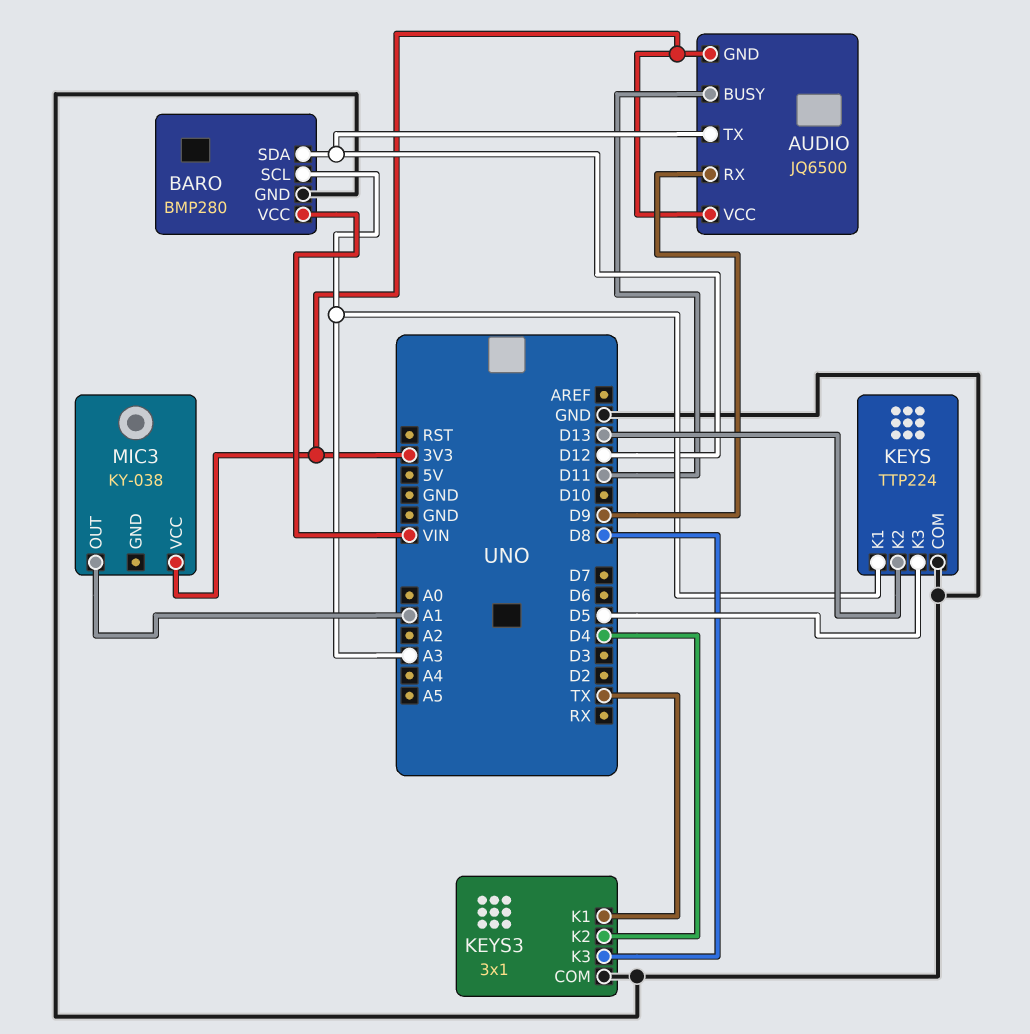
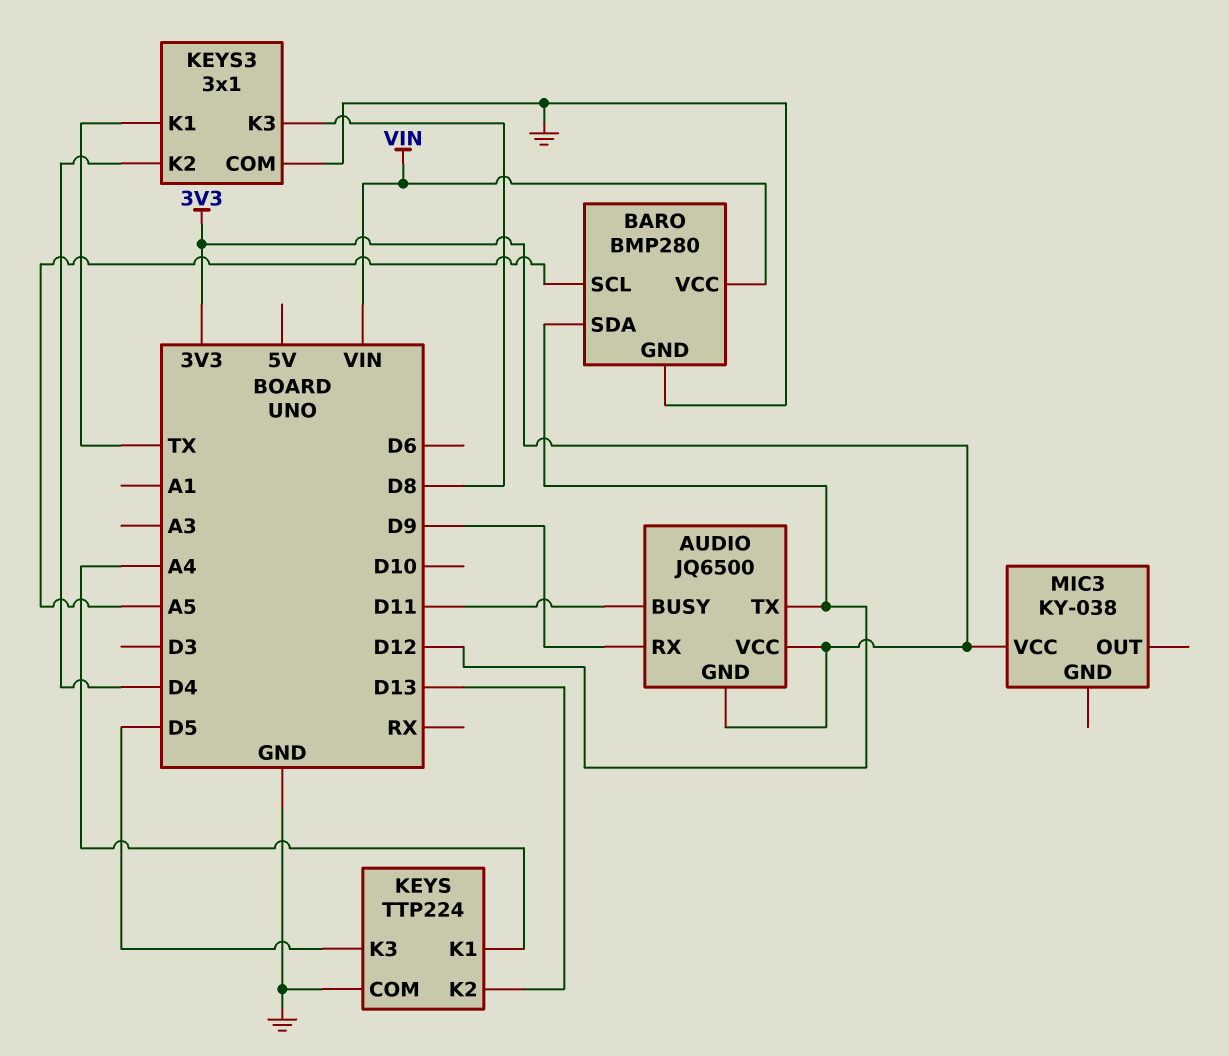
BARO pin SCL: A3 -> A5
KEYS pin K1: A3 -> A4
MIC3 pin OUT: A1 -> none

